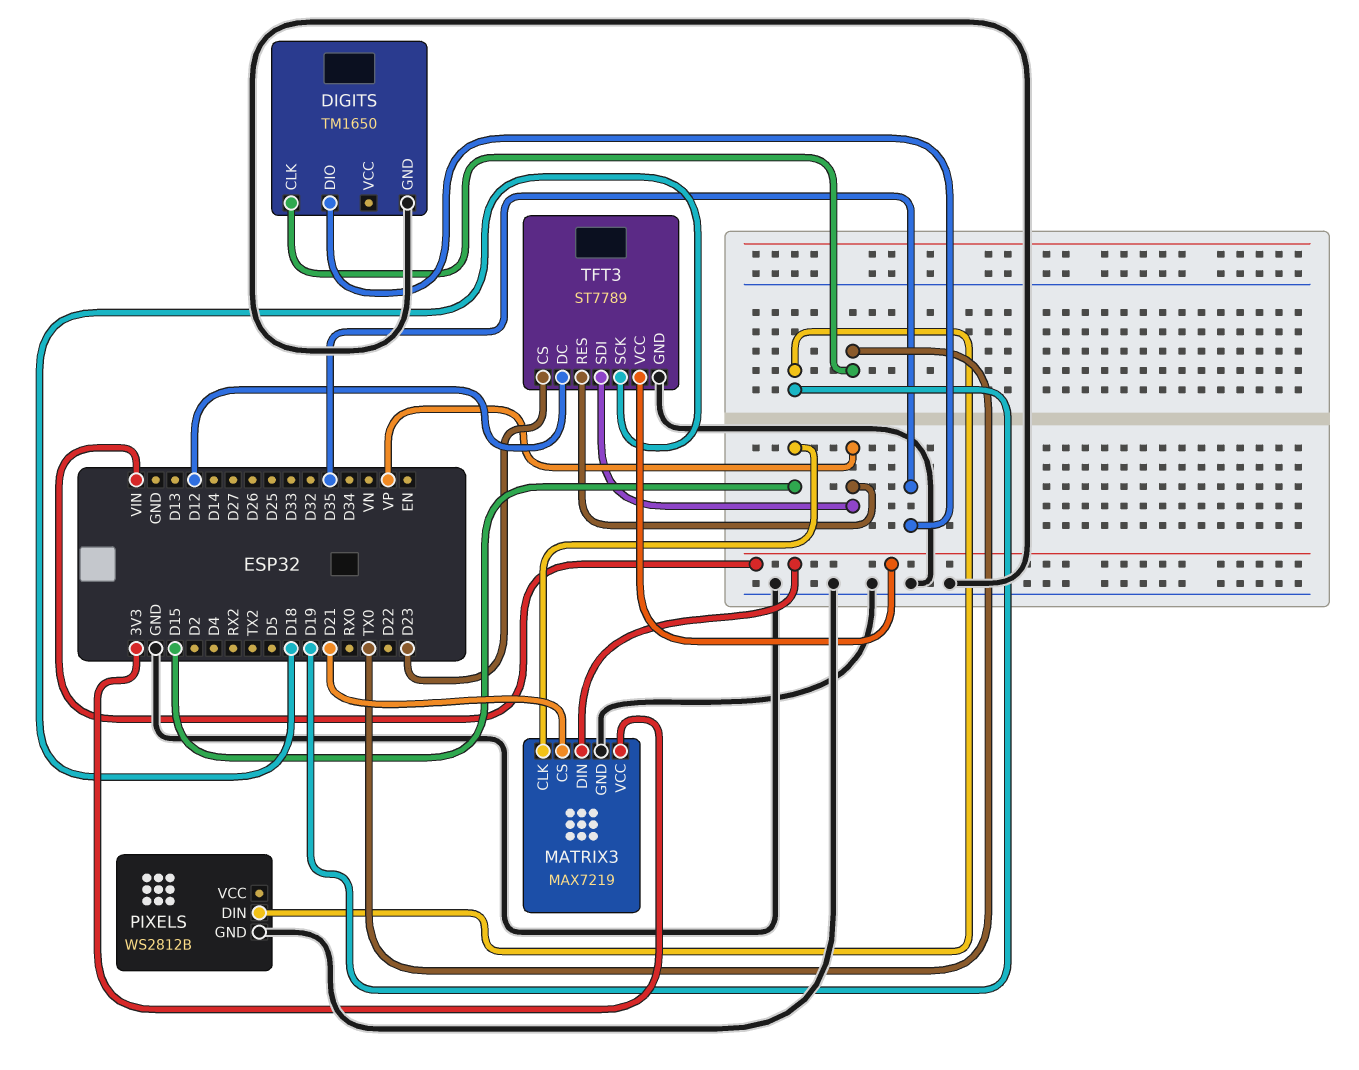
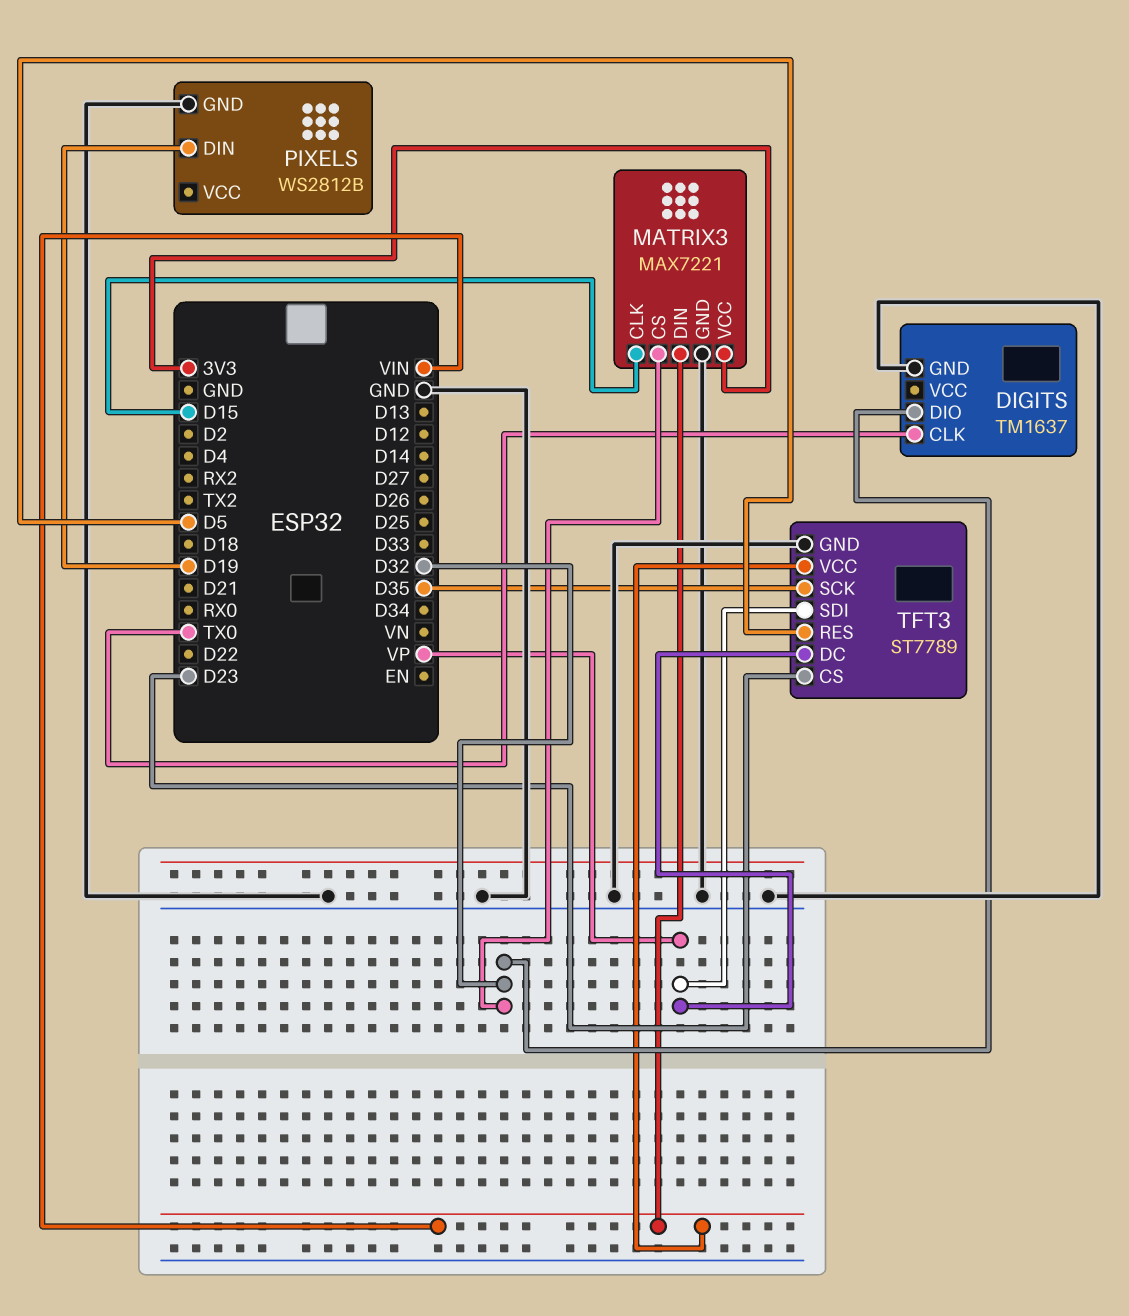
DIGITS: TM1650 -> TM1637
DIGITS pin DIO: D35 -> D32
MATRIX3: MAX7219 -> MAX7221
MATRIX3 pin CS: D21 -> D32
TFT3 pin DC: D12 -> VP
TFT3 pin RES: VP -> D5
TFT3 pin SCK: D18 -> D35

